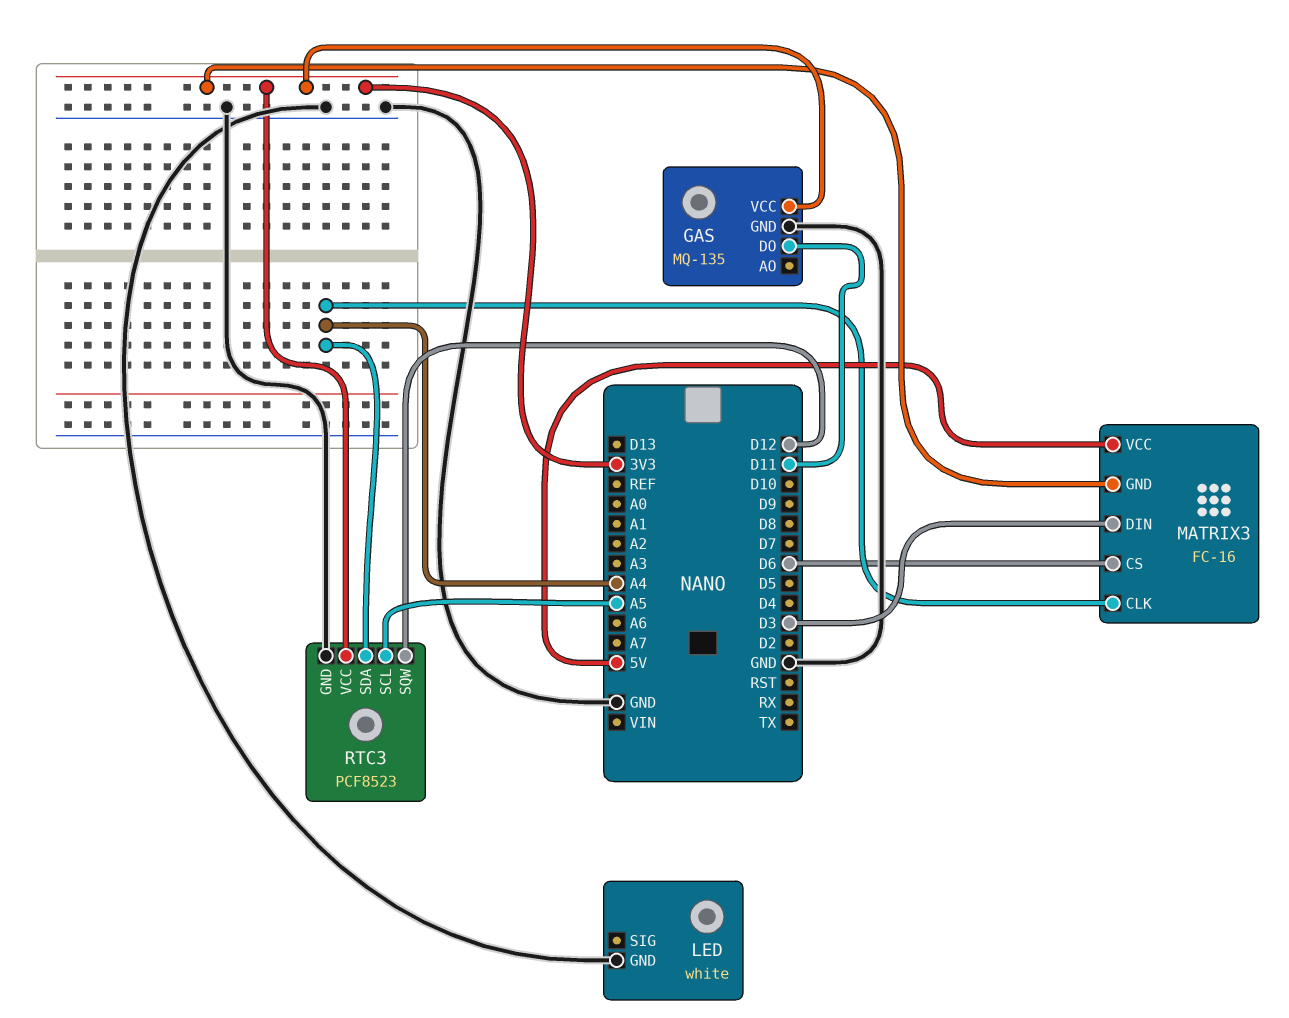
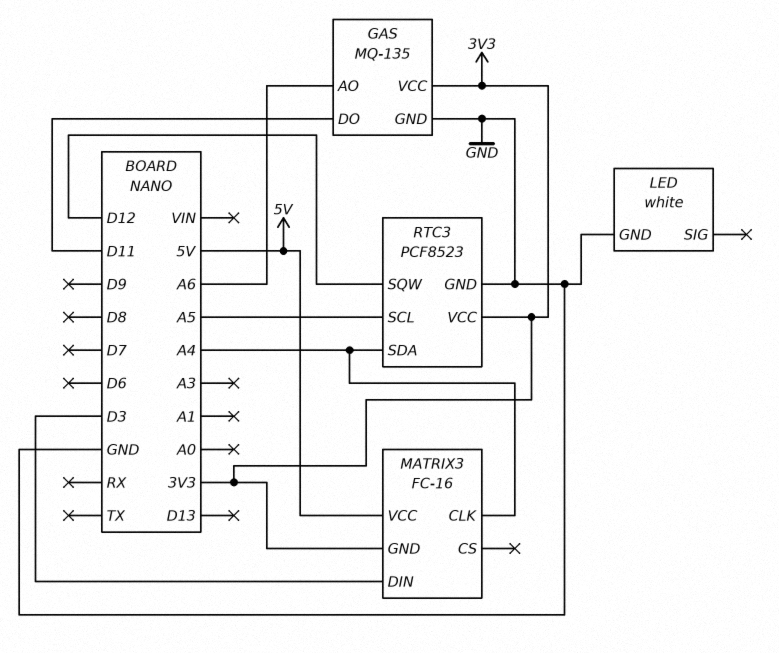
GAS pin AO: none -> A6
MATRIX3 pin CS: D6 -> none

